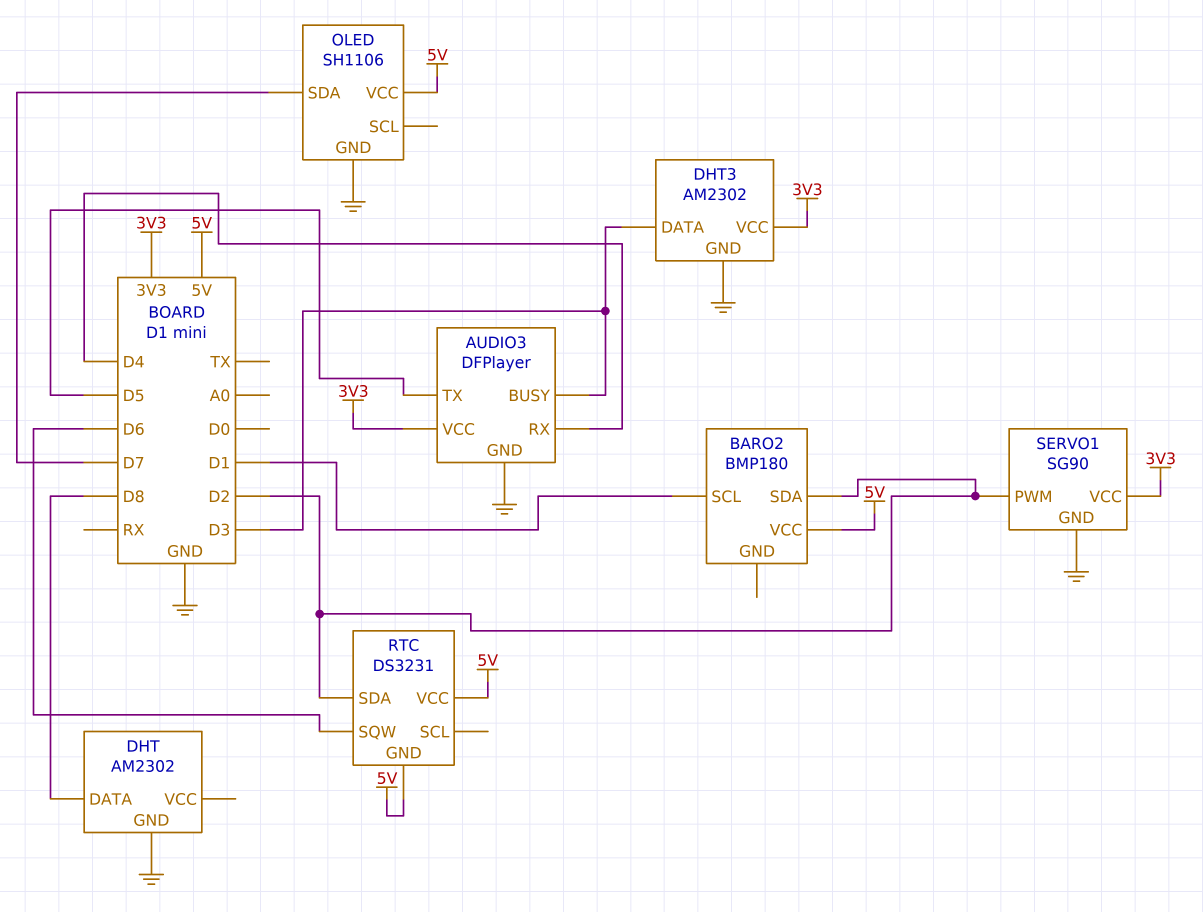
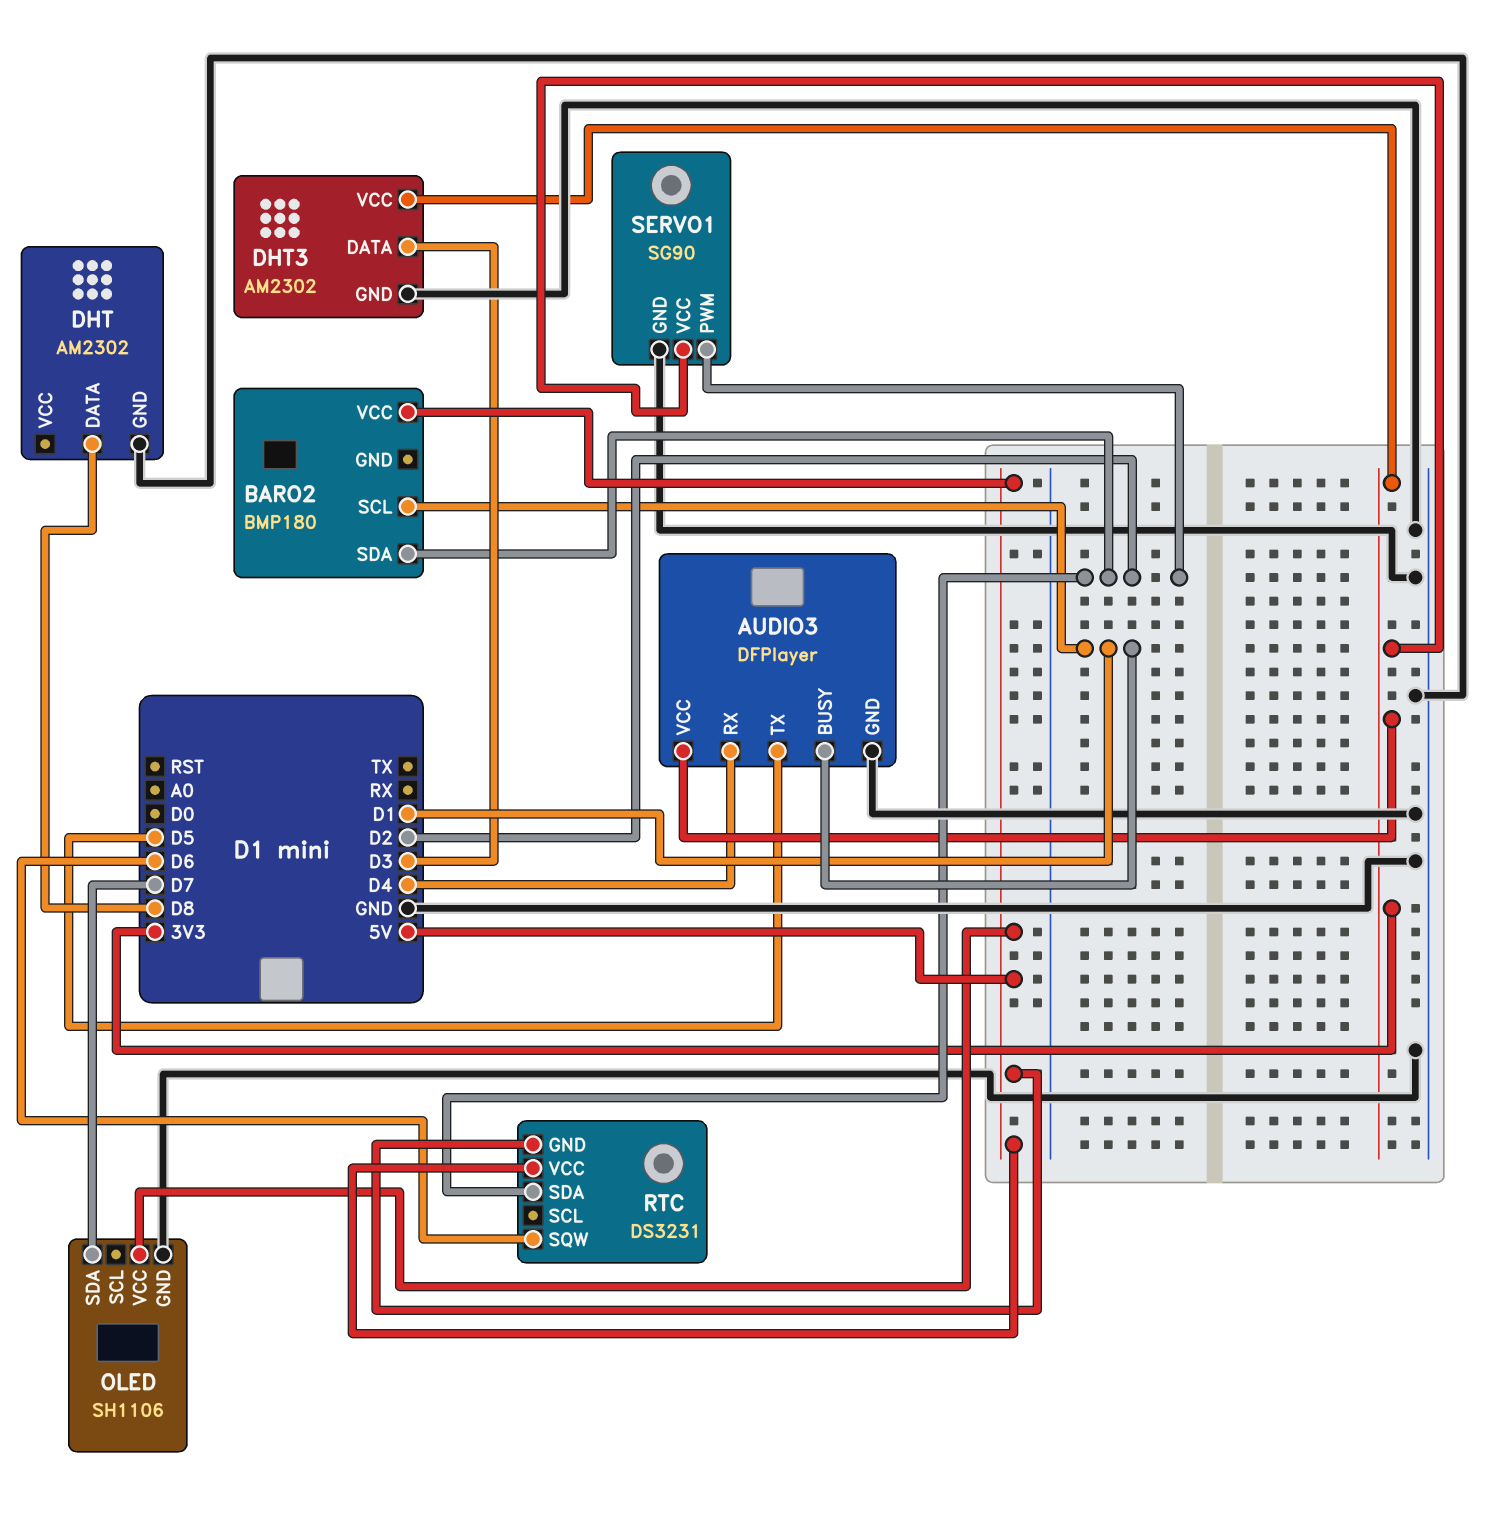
AUDIO3 pin BUSY: D3 -> D1

